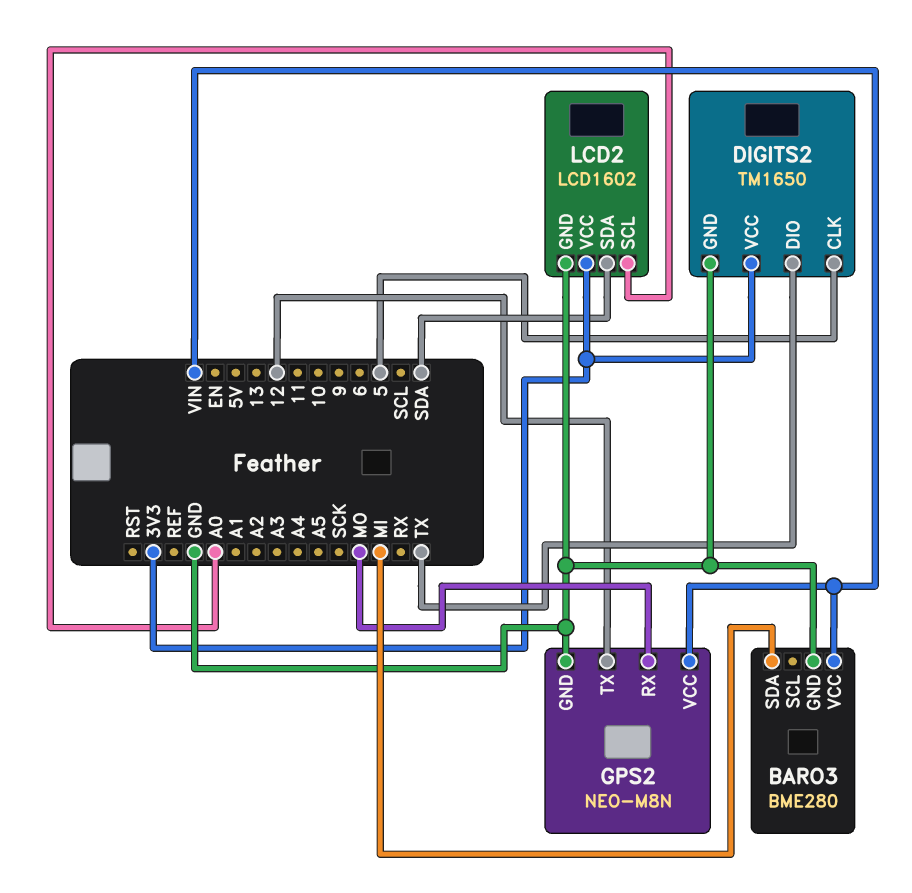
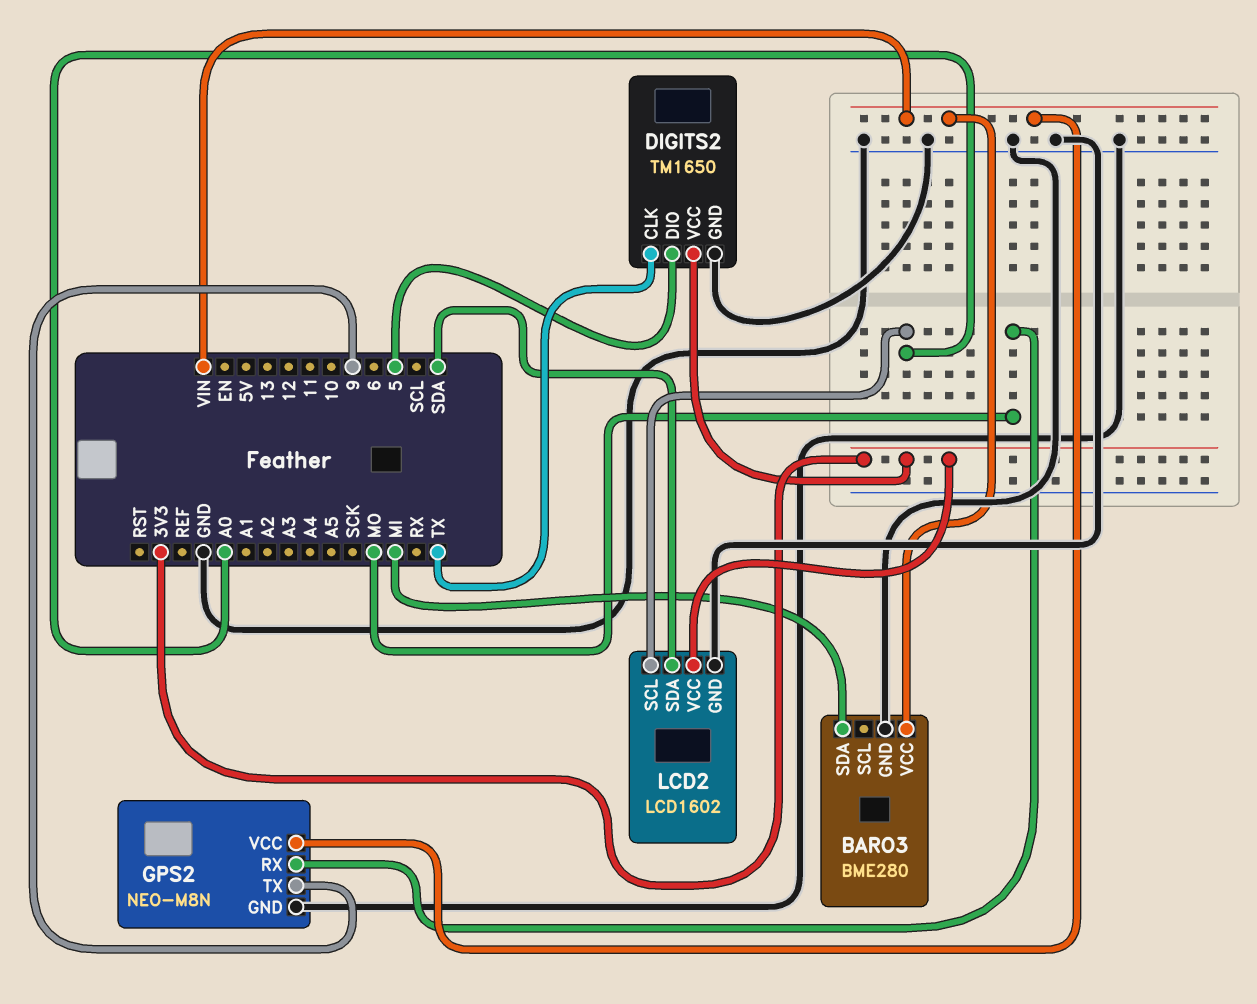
DIGITS2 pin CLK: 5 -> TX
DIGITS2 pin DIO: TX -> 5
GPS2 pin TX: 12 -> 9

